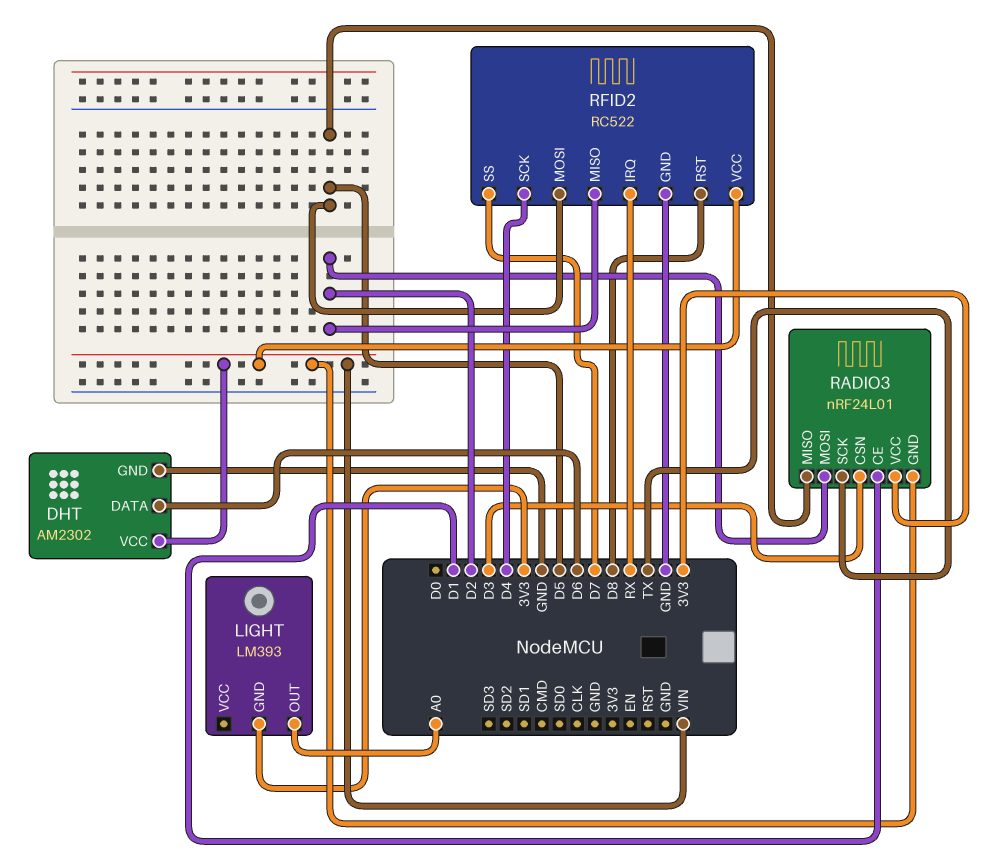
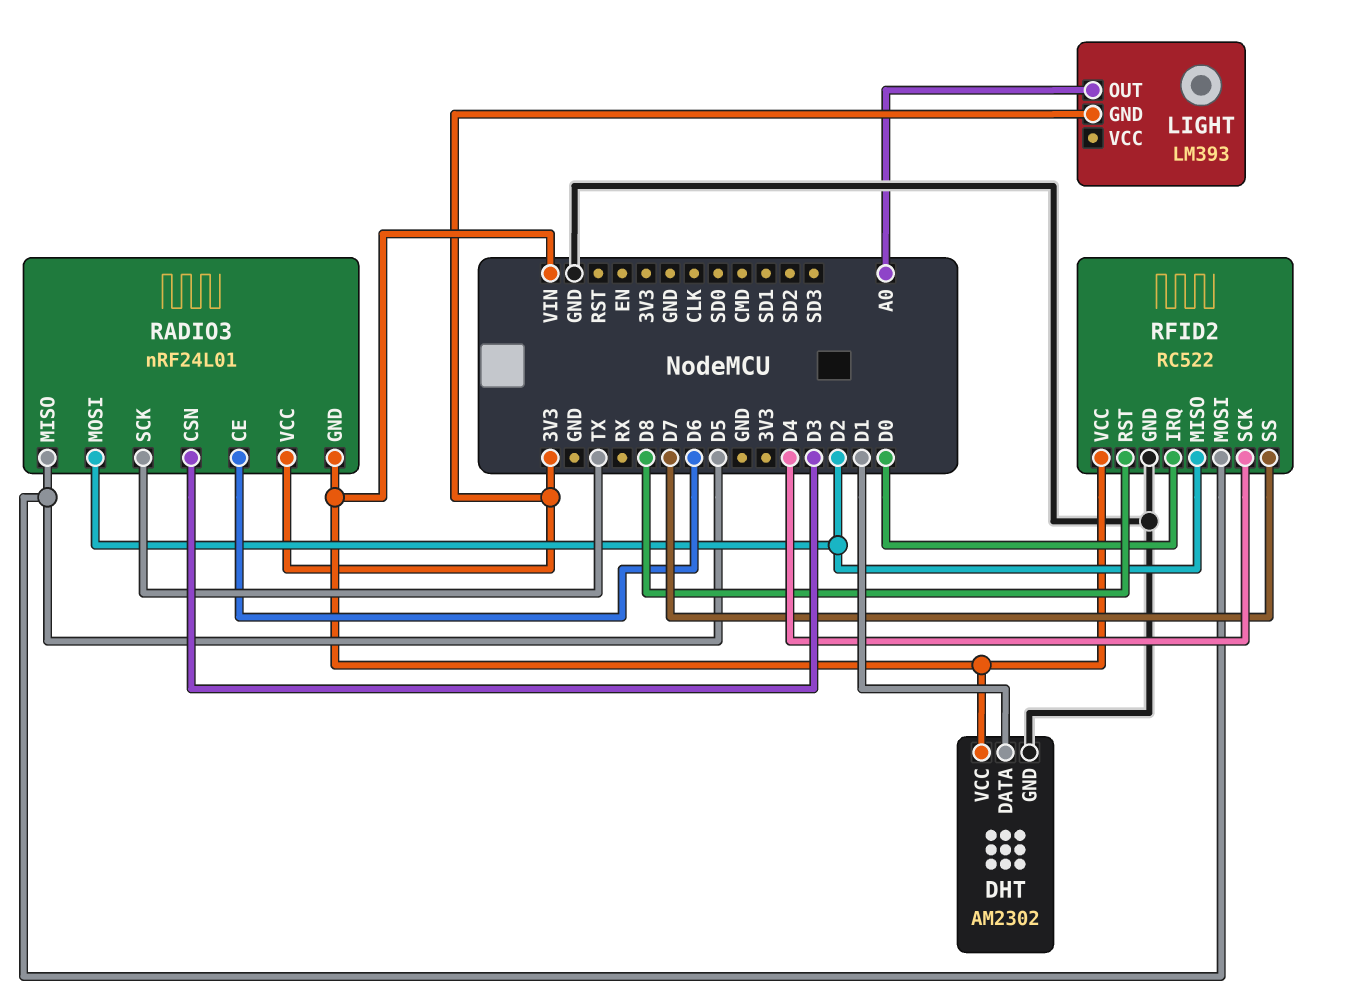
DHT pin DATA: D6 -> D1
RADIO3 pin CE: D1 -> D6
RFID2 pin IRQ: RX -> D0

